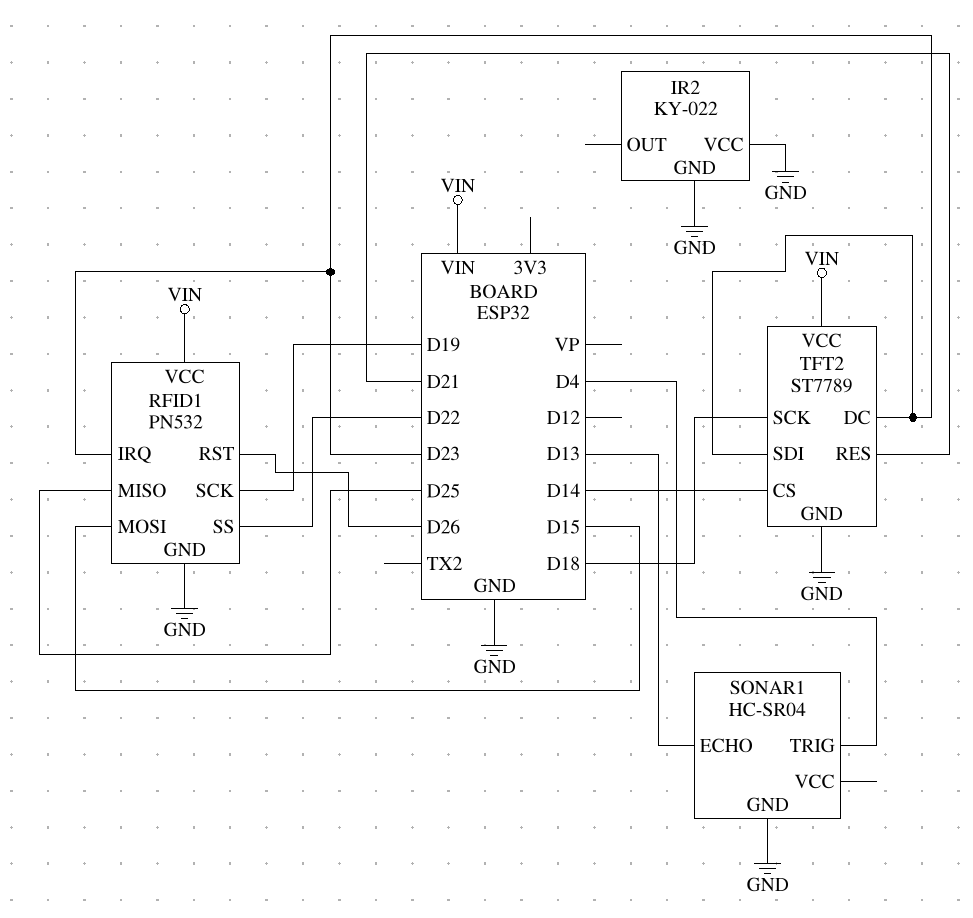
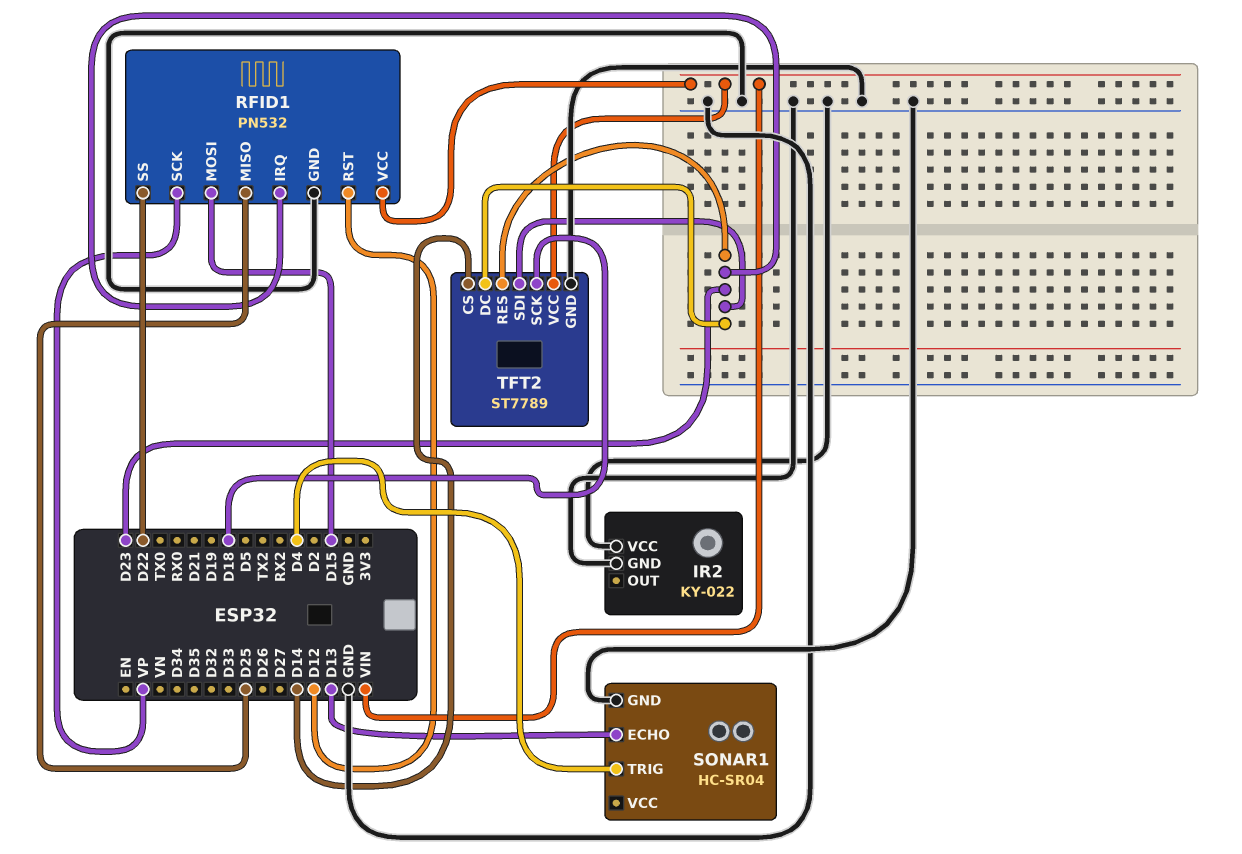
RFID1 pin RST: D26 -> D12
RFID1 pin SCK: D19 -> VP
TFT2 pin RES: D21 -> D23

